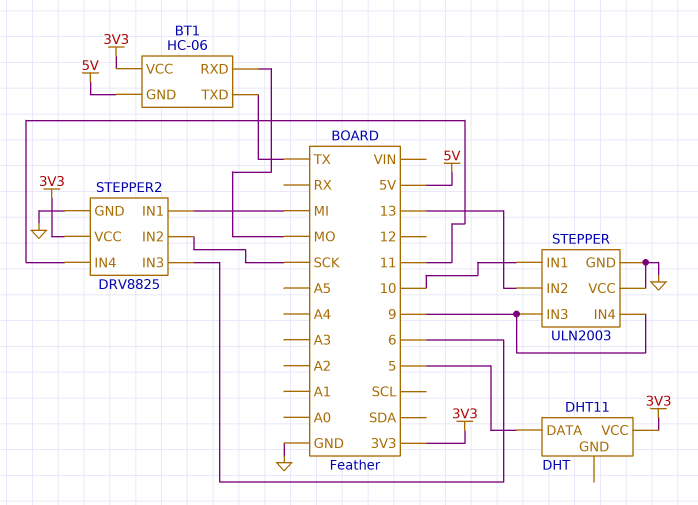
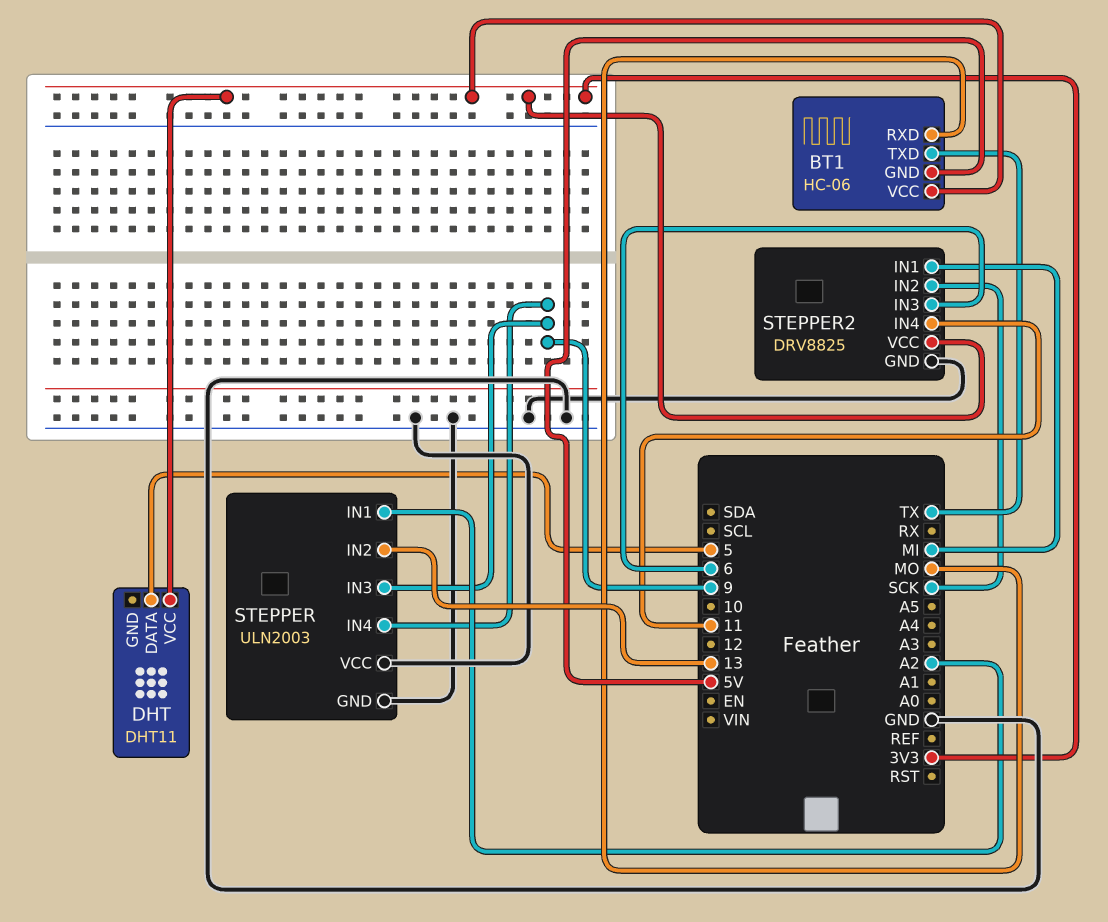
STEPPER pin IN1: 10 -> A2

